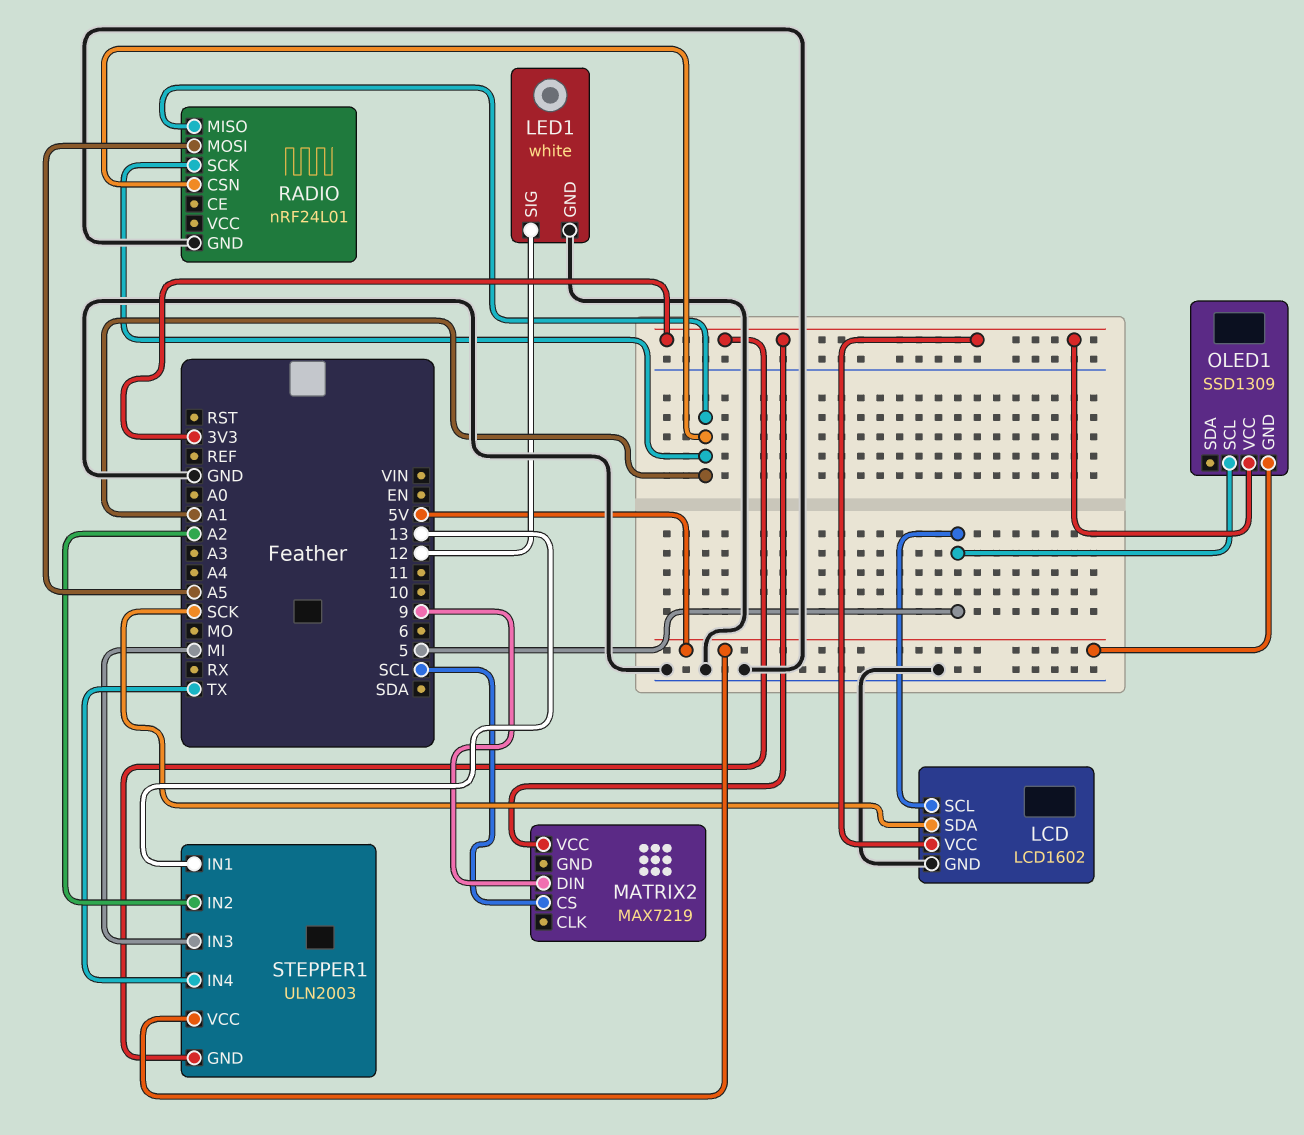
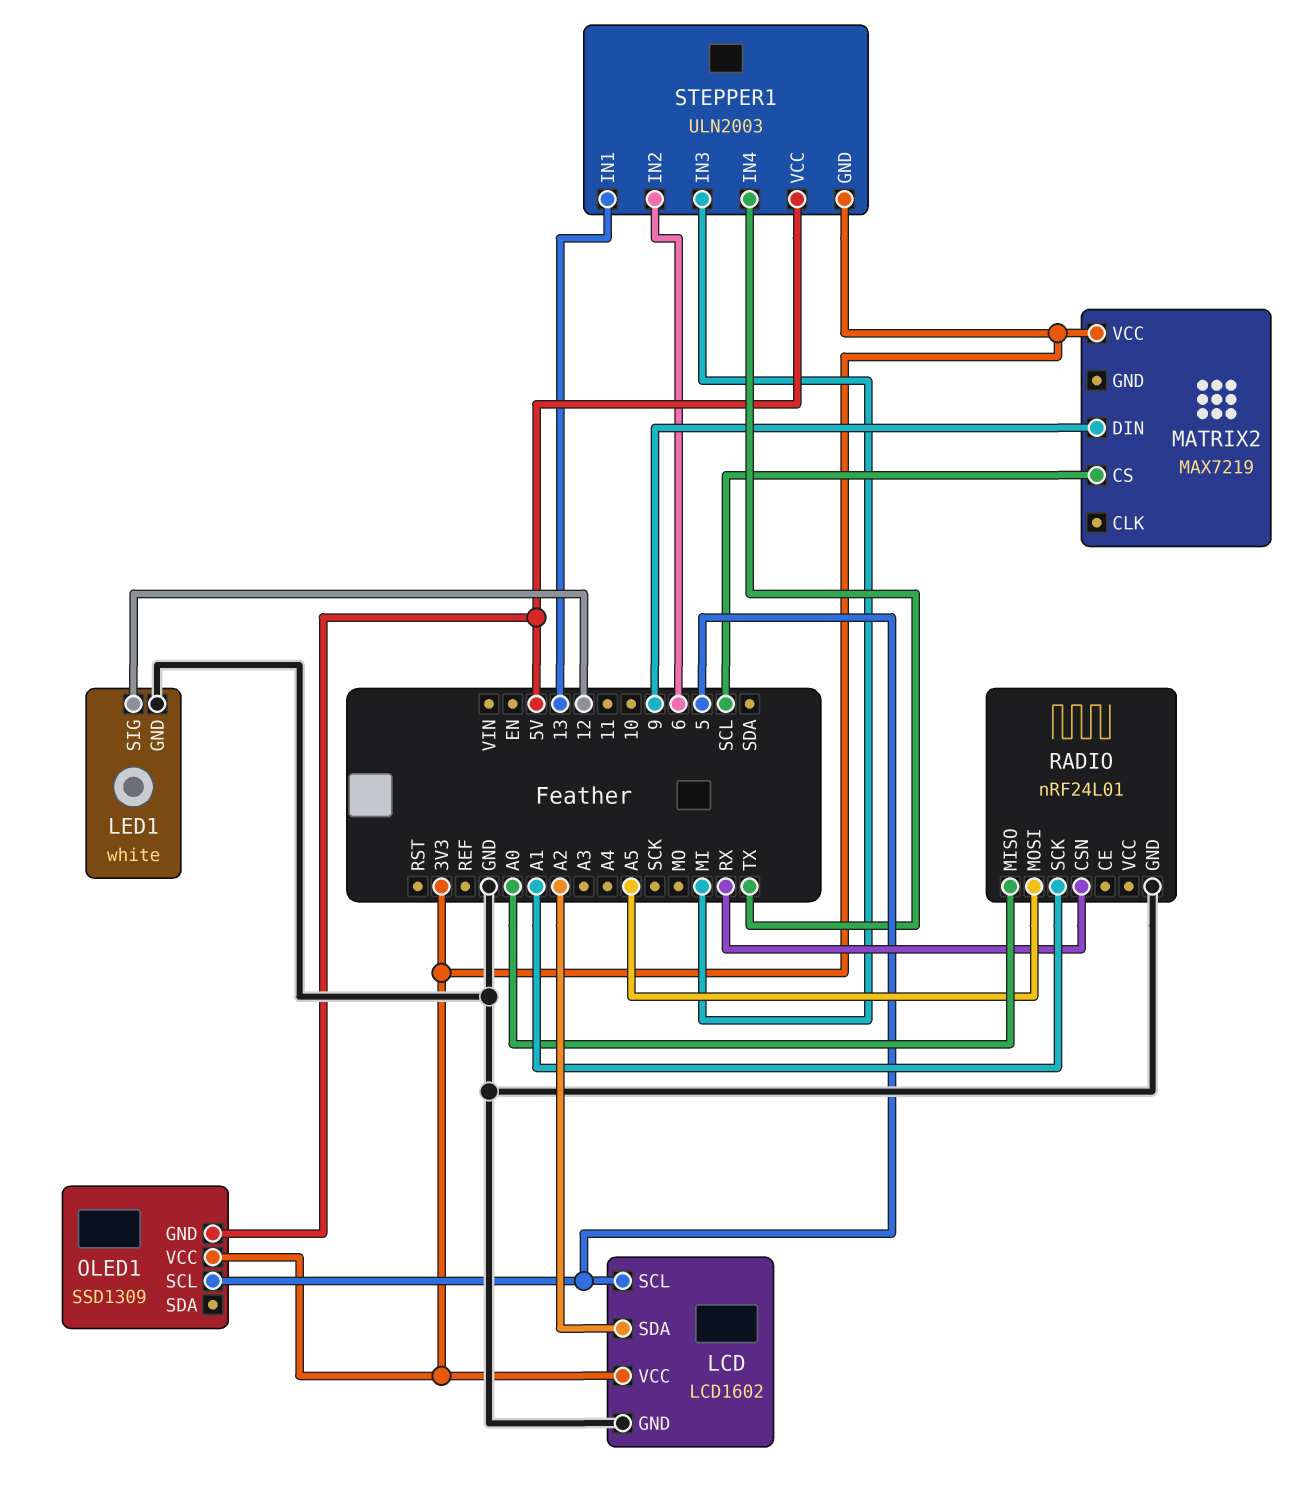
LCD pin SDA: SCK -> A2
RADIO pin CSN: A1 -> RX
RADIO pin MISO: A1 -> A0
STEPPER1 pin IN2: A2 -> 6

